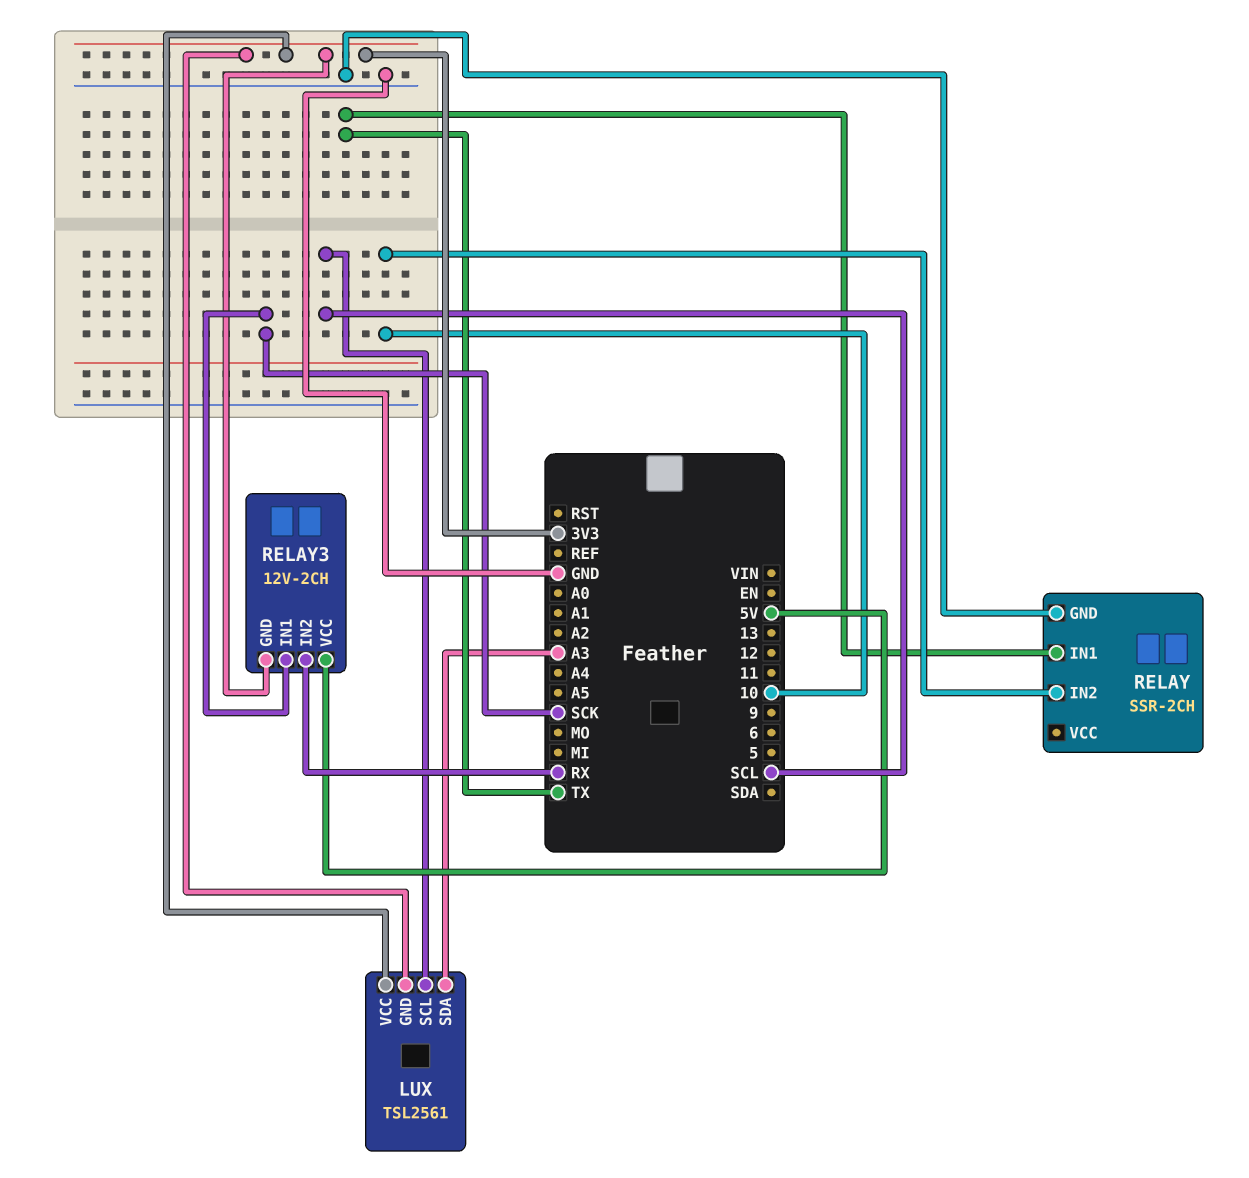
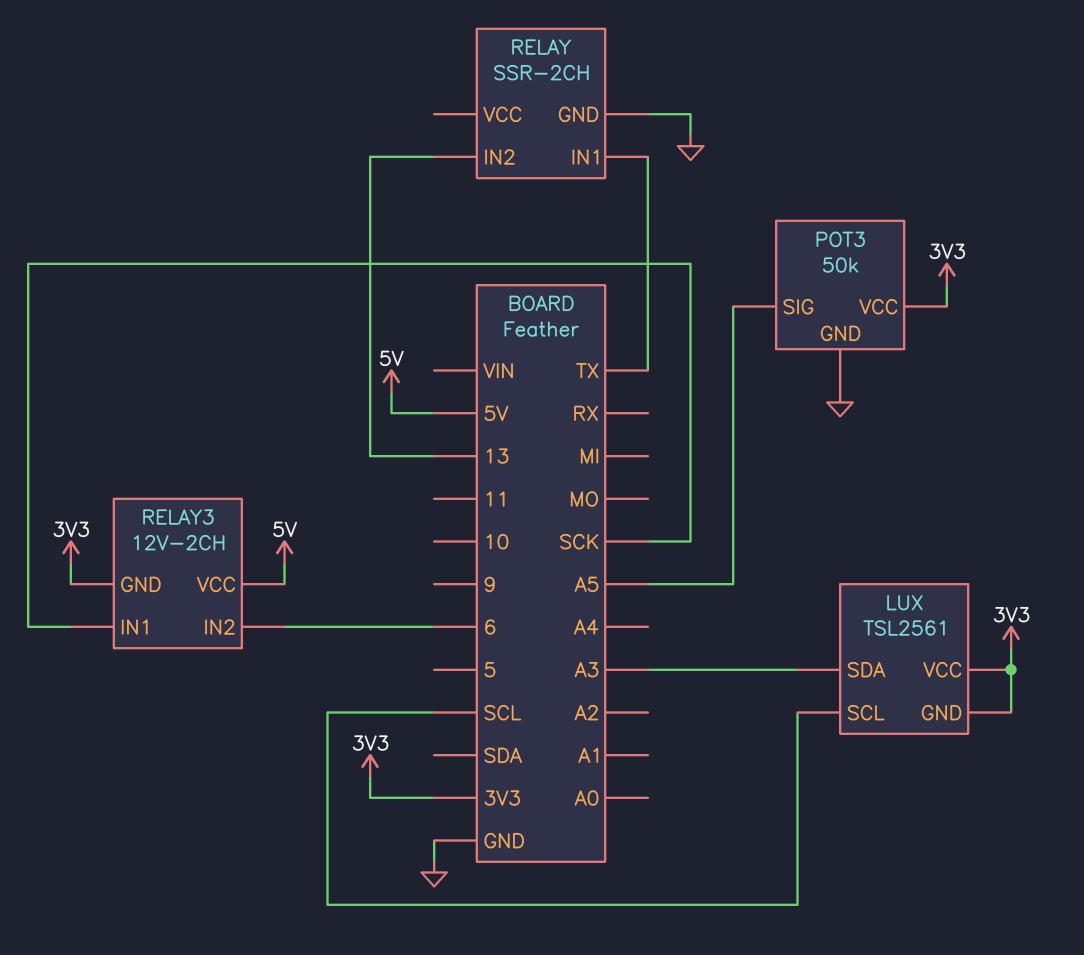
POT3: none -> 50k
POT3 pin GND: none -> GND
POT3 pin SIG: none -> A5
POT3 pin VCC: none -> 3V3
RELAY pin IN2: 10 -> 13
RELAY3 pin IN2: RX -> 6

